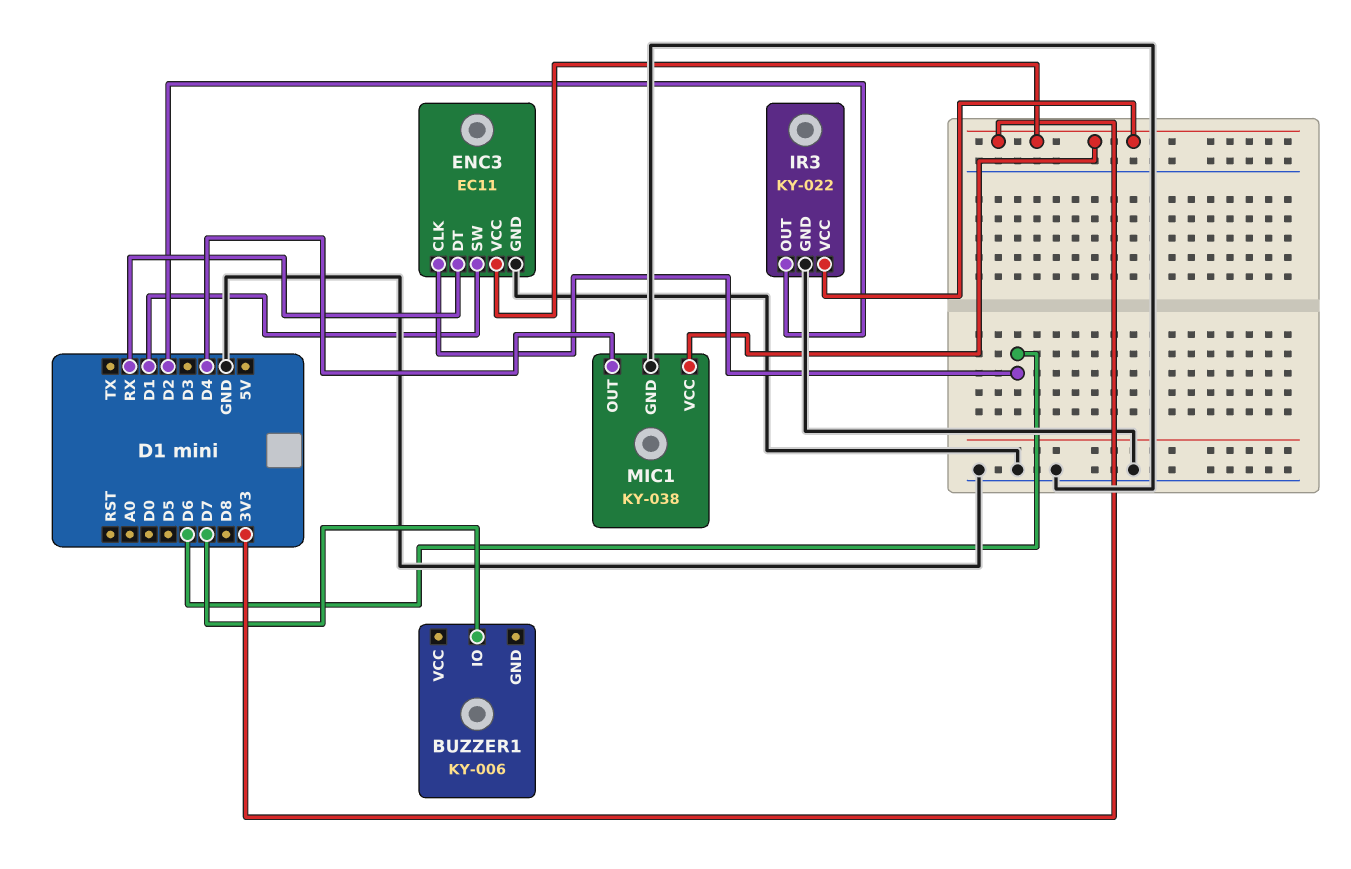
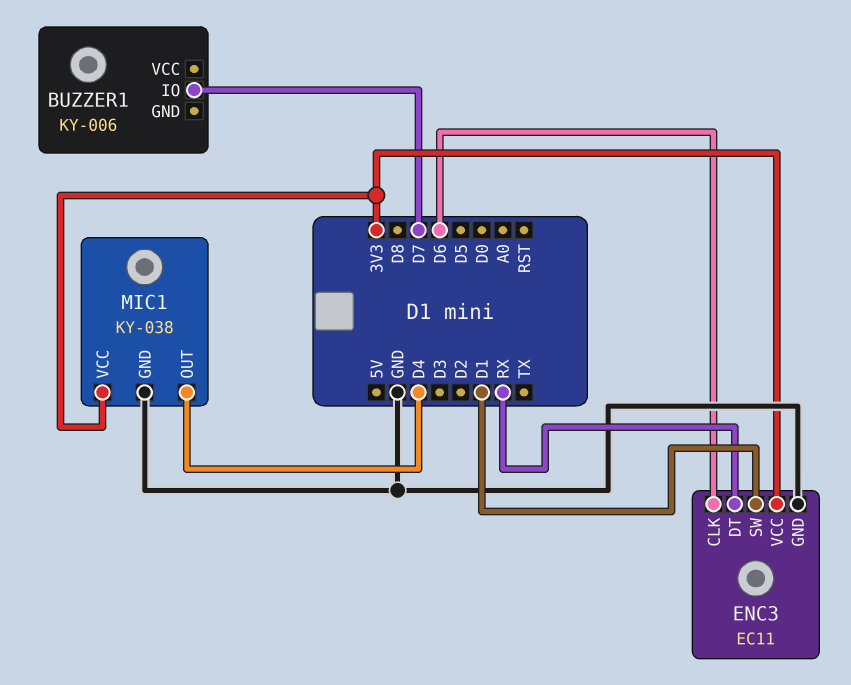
IR3: KY-022 -> none
IR3 pin GND: GND -> none
IR3 pin OUT: D2 -> none
IR3 pin VCC: 3V3 -> none

